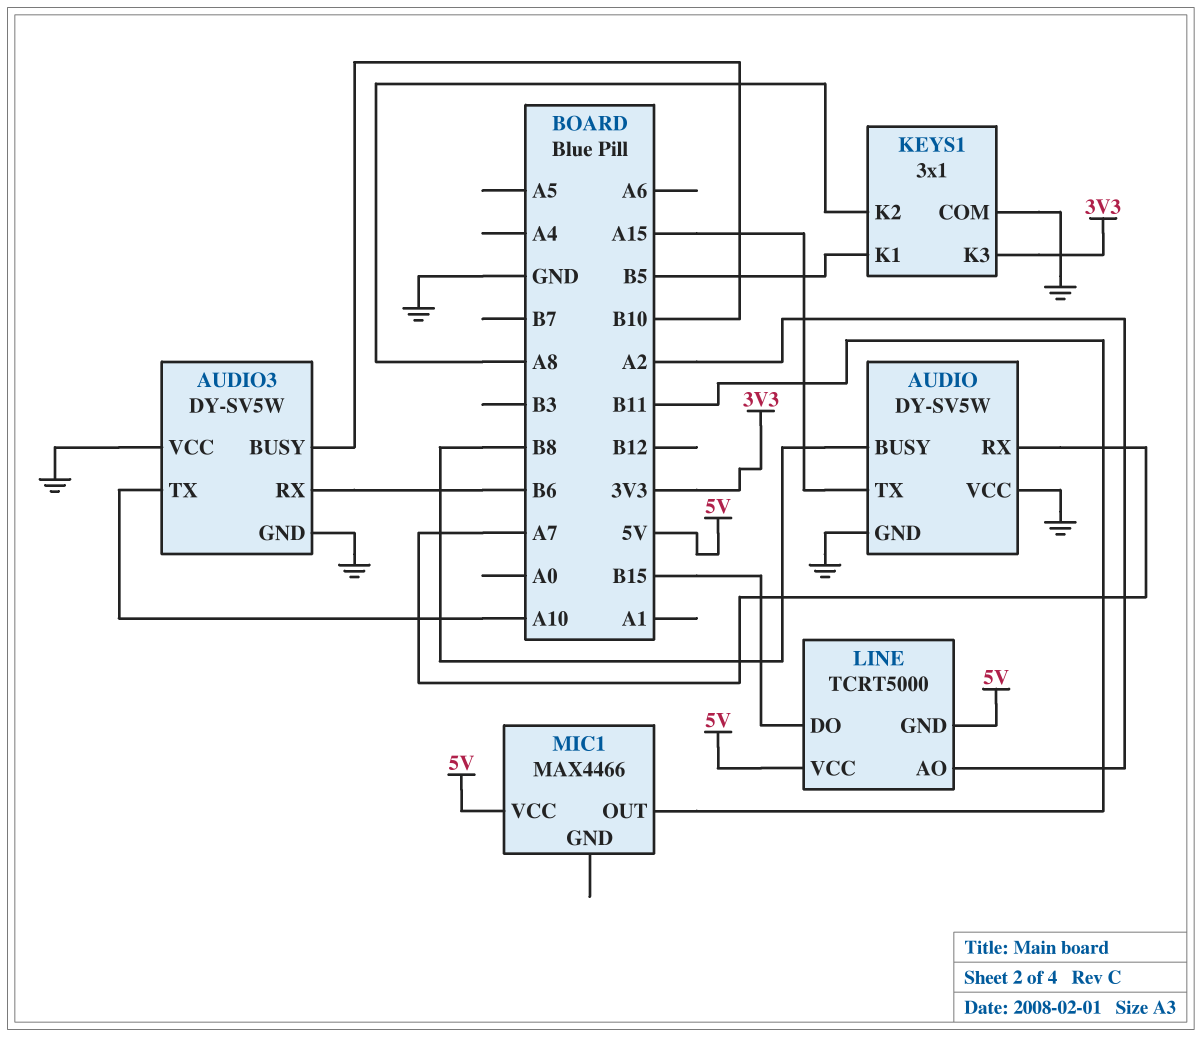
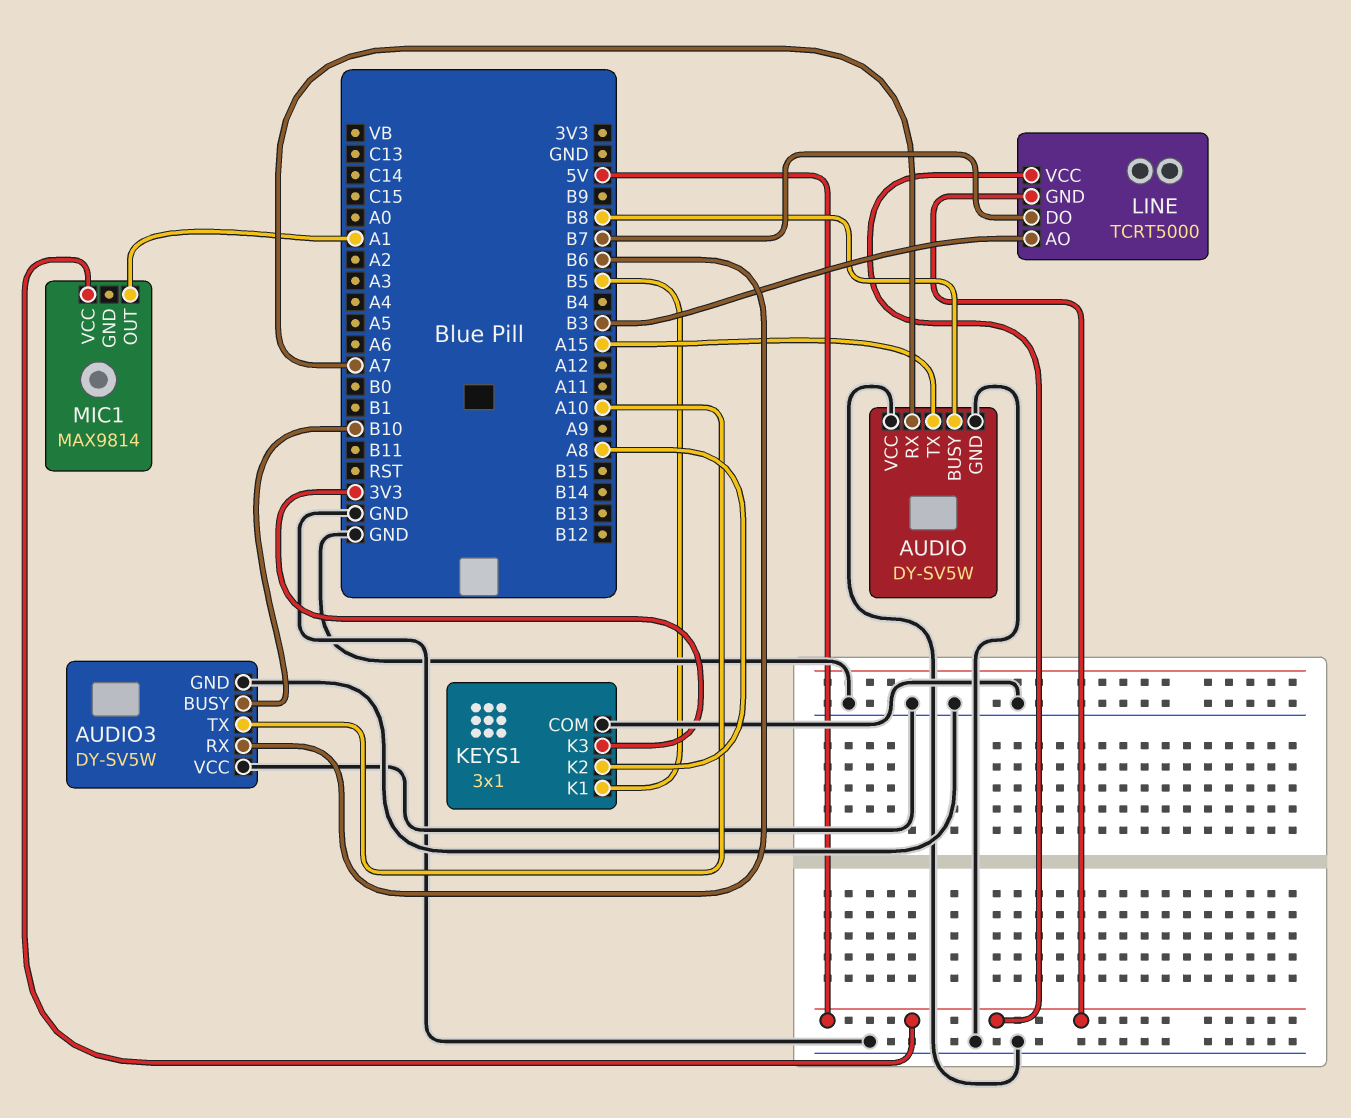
LINE pin AO: A2 -> B3
LINE pin DO: B15 -> B7
MIC1: MAX4466 -> MAX9814
MIC1 pin OUT: B11 -> A1

